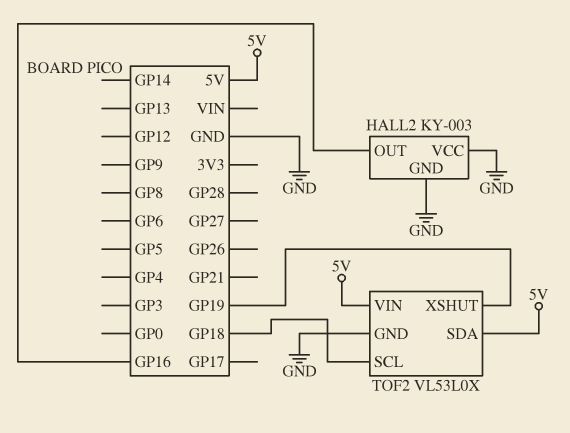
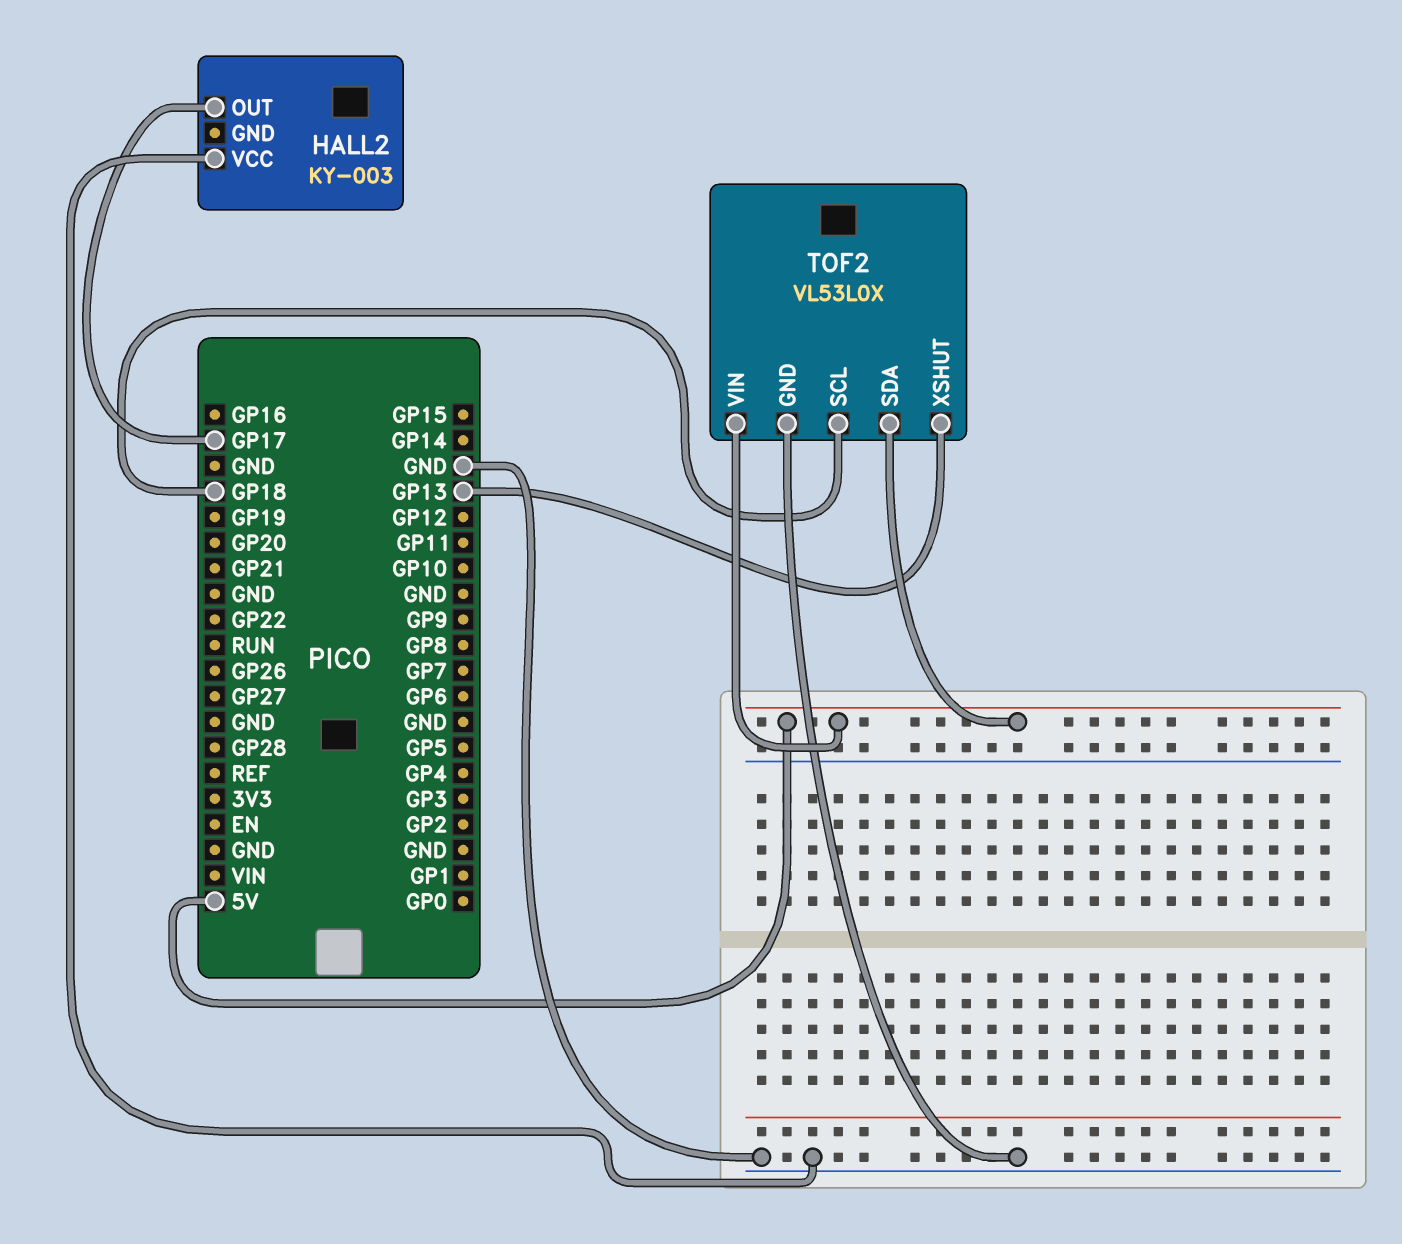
HALL2 pin GND: GND -> none
HALL2 pin OUT: GP16 -> GP17
TOF2 pin XSHUT: GP19 -> GP13

